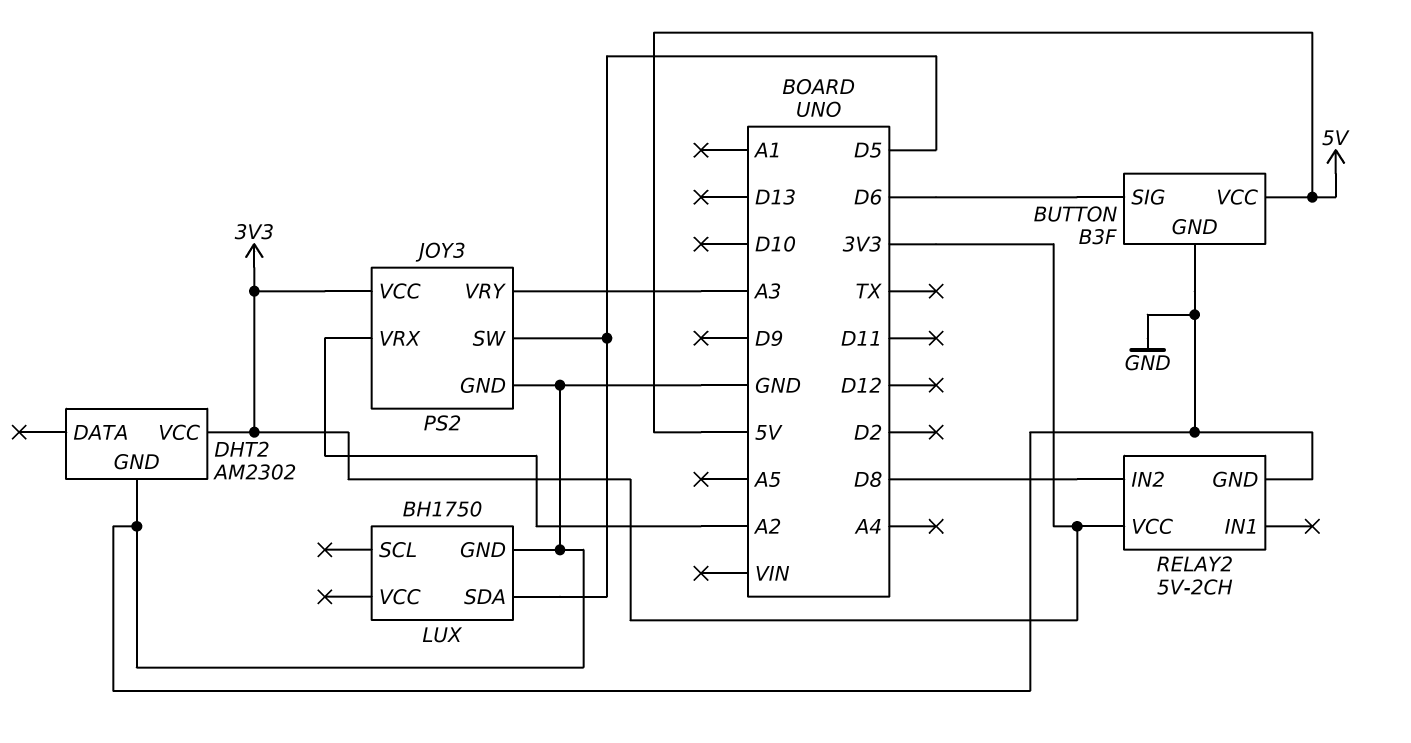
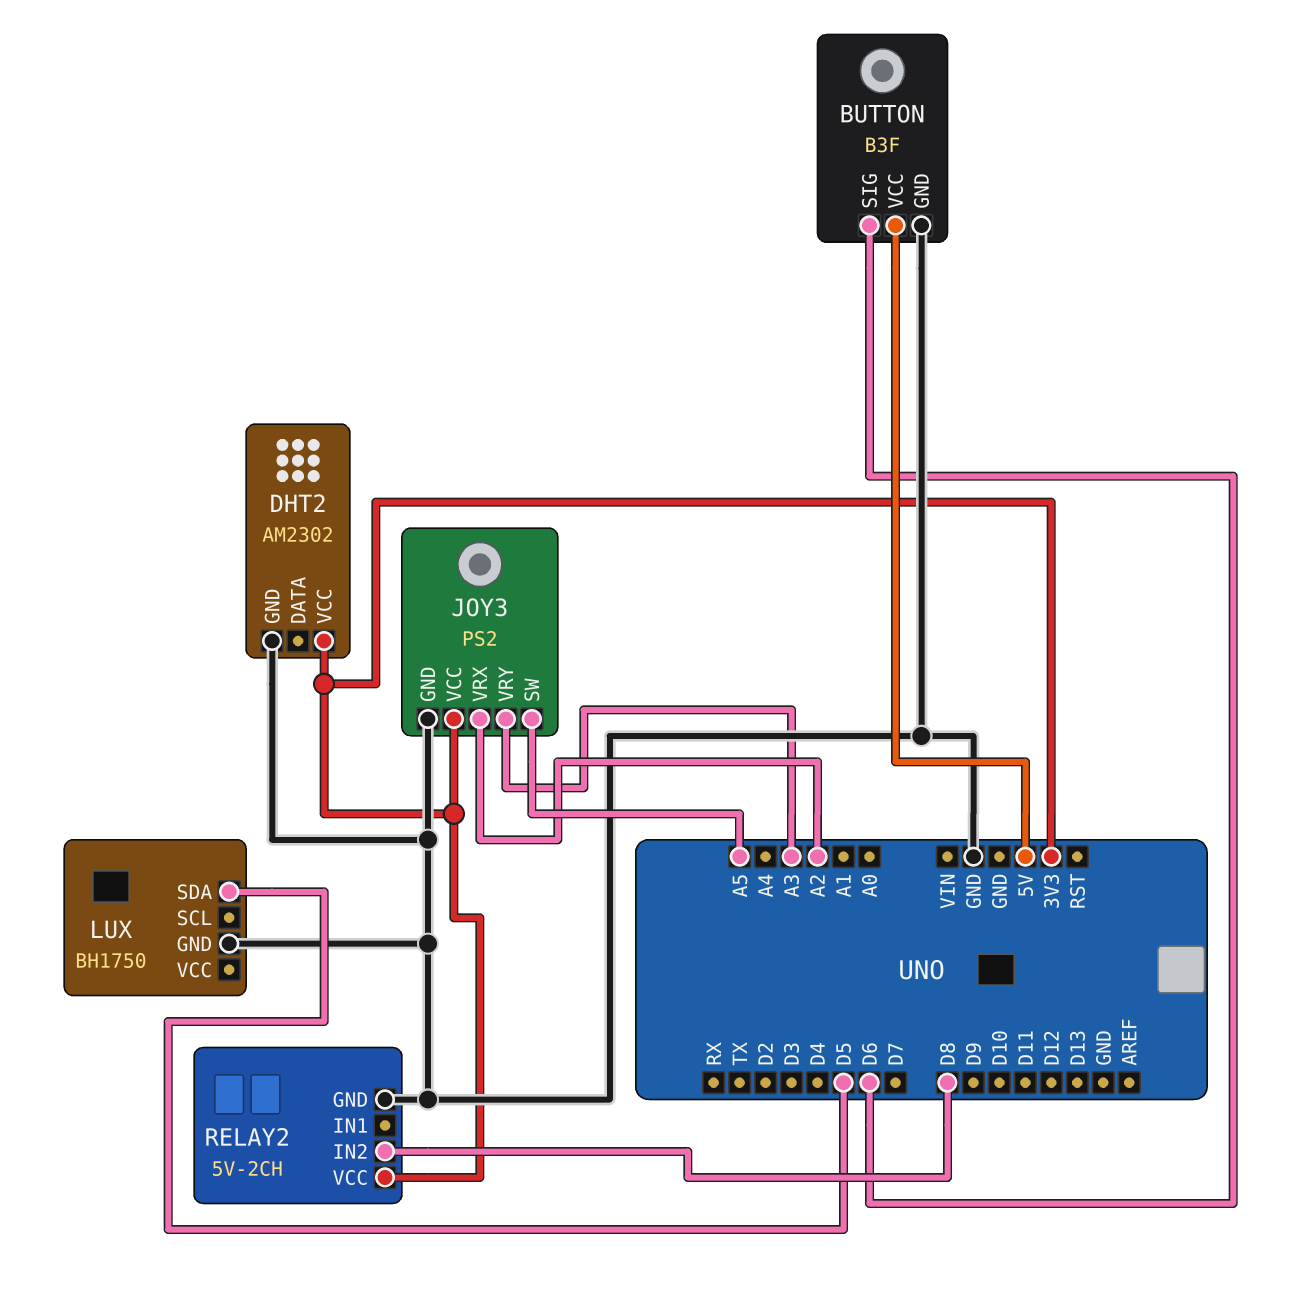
JOY3 pin SW: D5 -> A5

